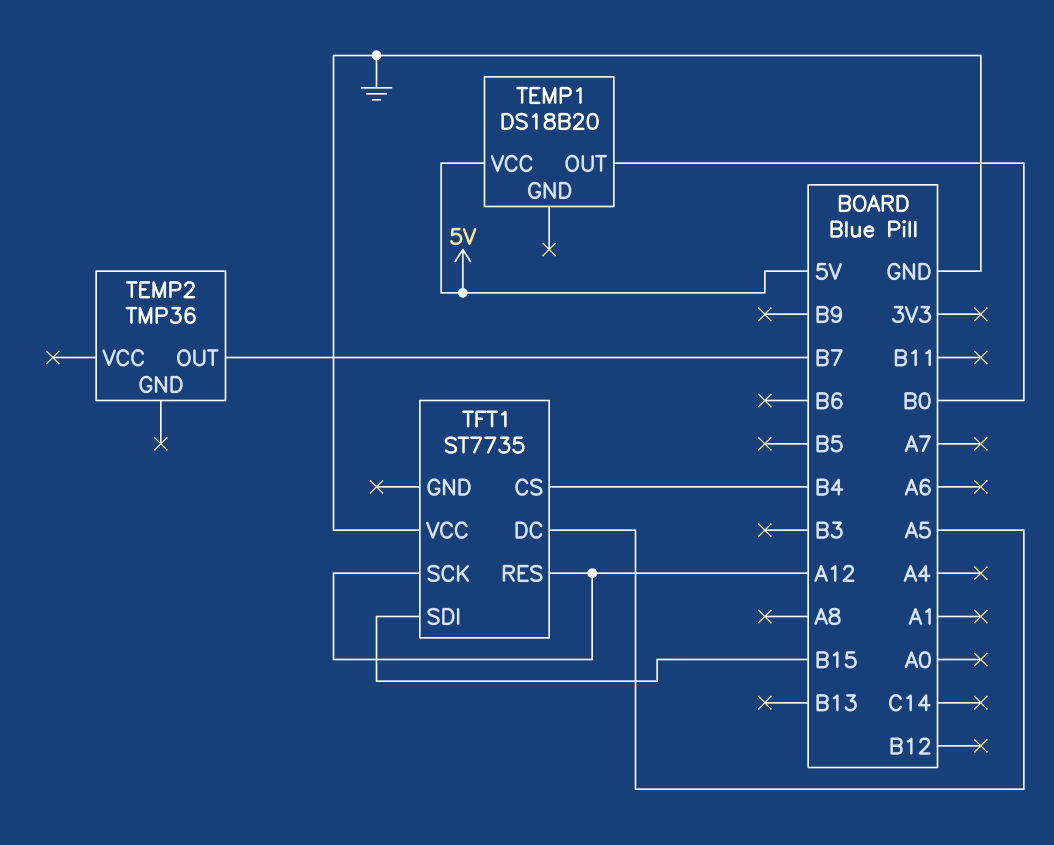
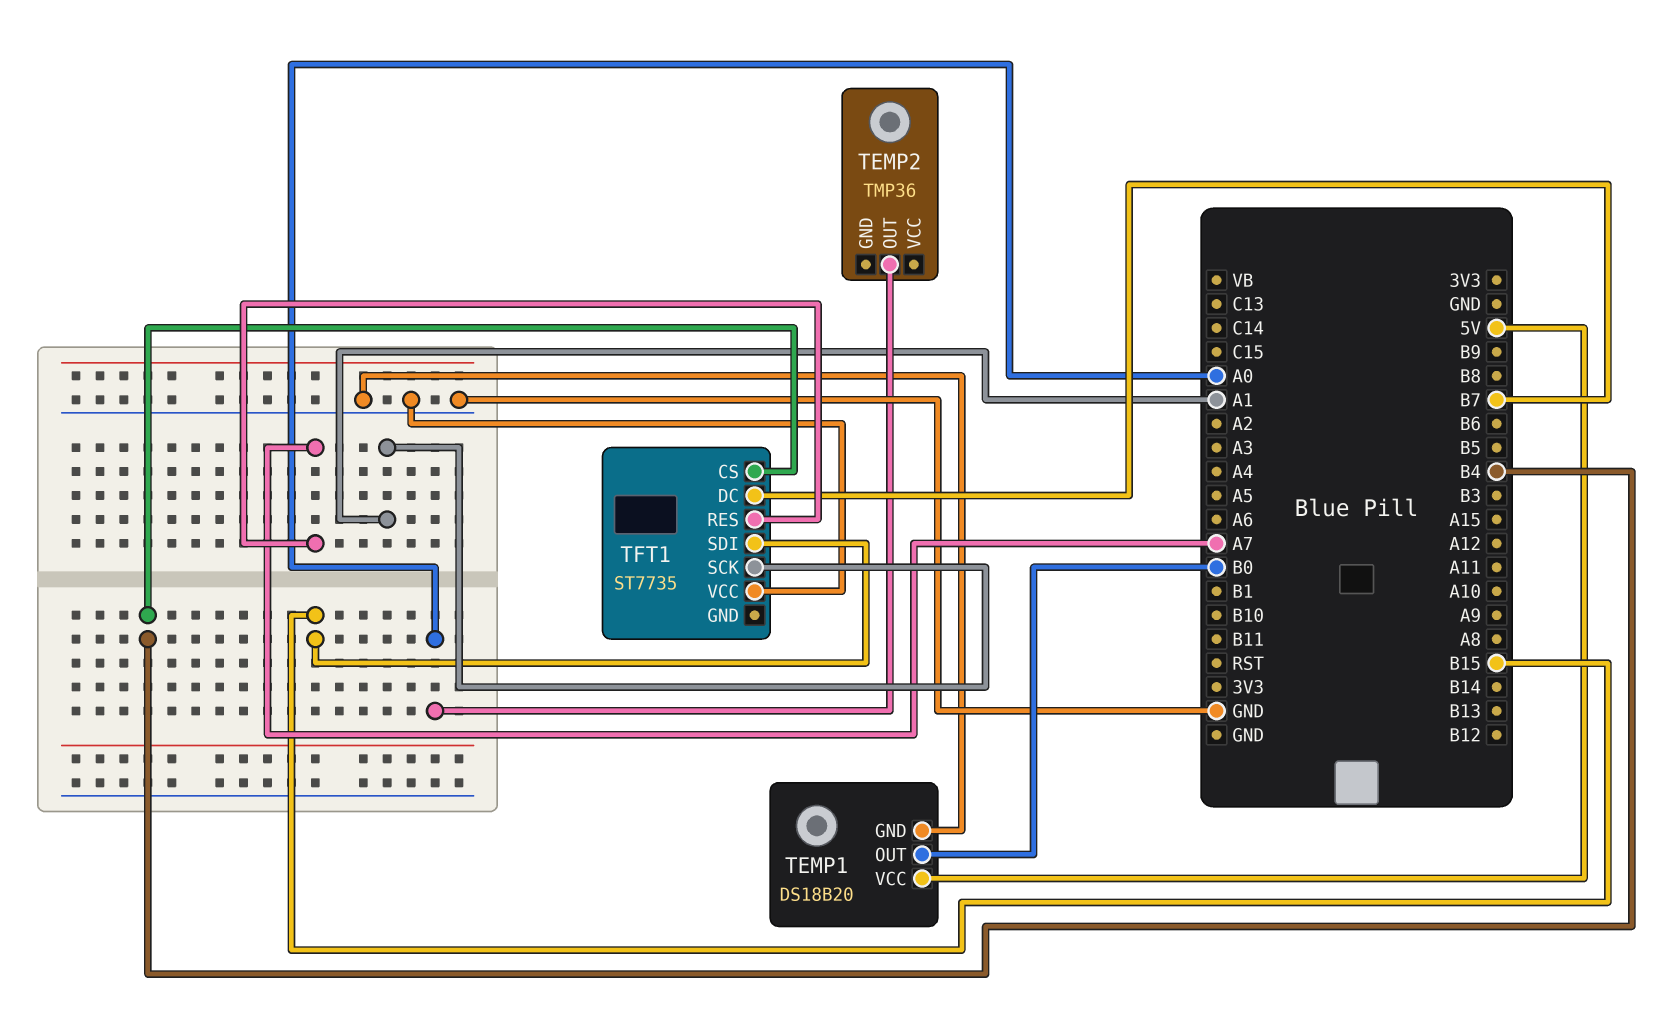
TEMP1 pin GND: none -> GND
TEMP2 pin OUT: B7 -> A0
TFT1 pin DC: A5 -> B7
TFT1 pin RES: A12 -> A7
TFT1 pin SCK: A12 -> A1

